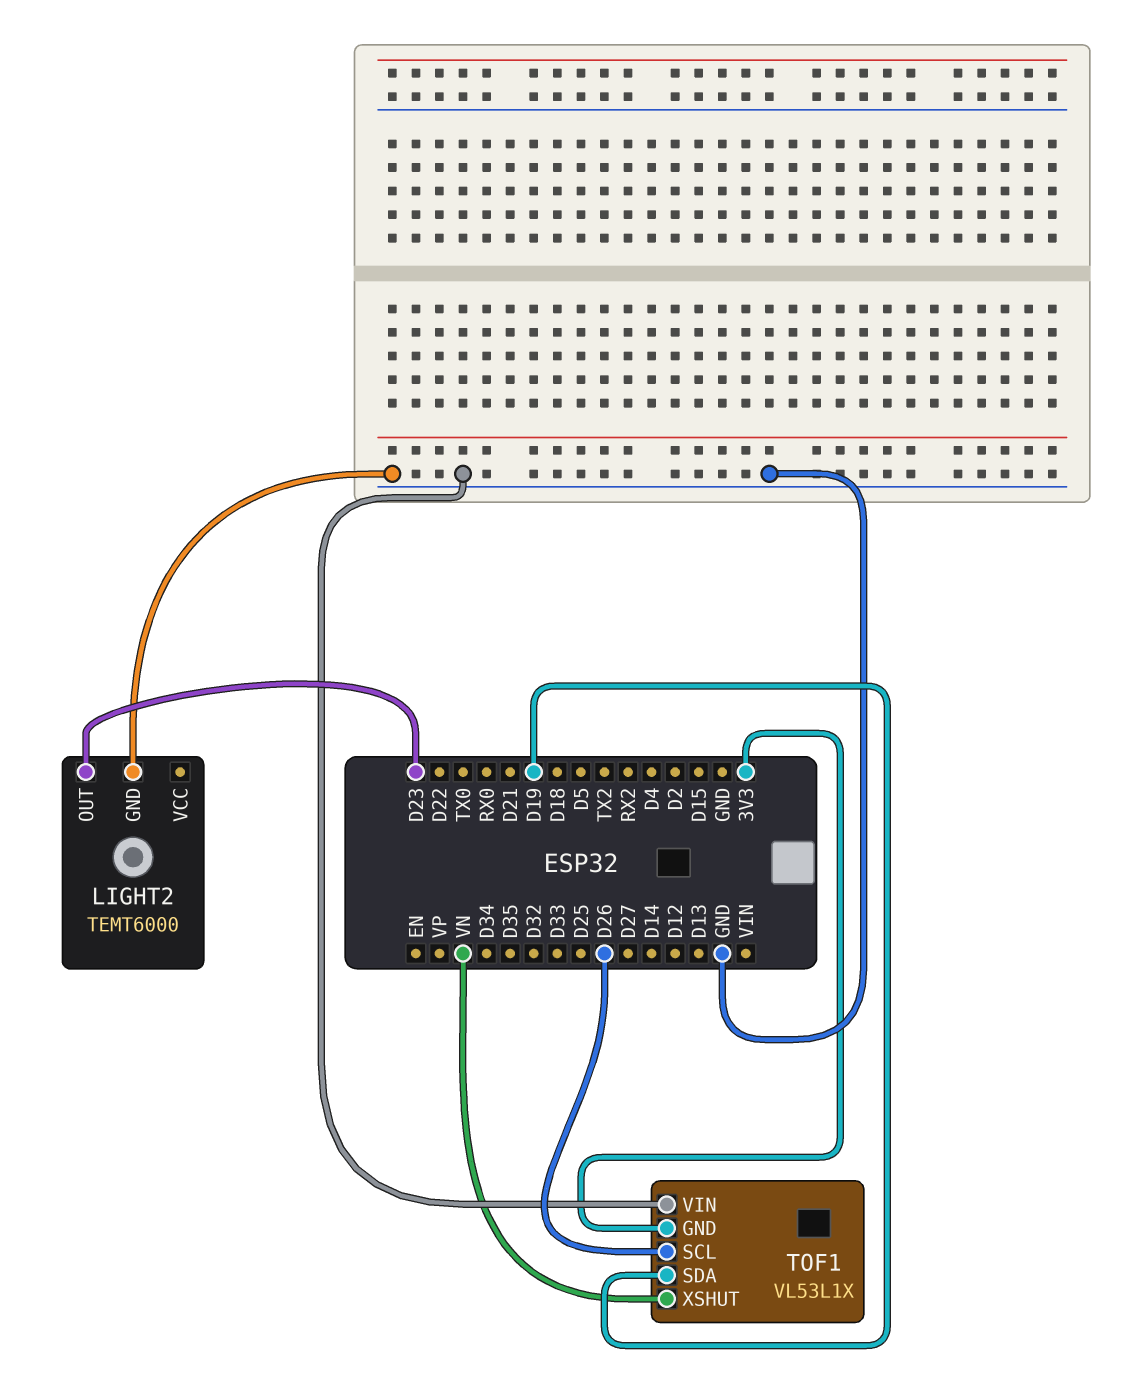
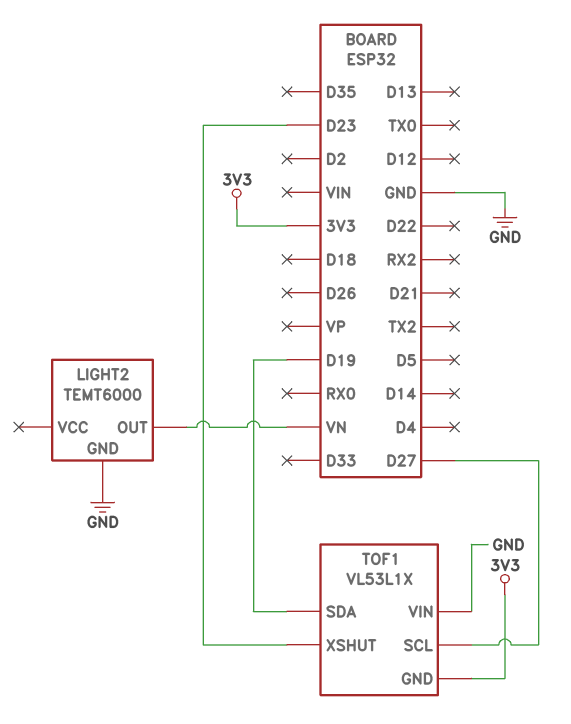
LIGHT2 pin OUT: D23 -> VN
TOF1 pin SCL: D26 -> D27
TOF1 pin XSHUT: VN -> D23

